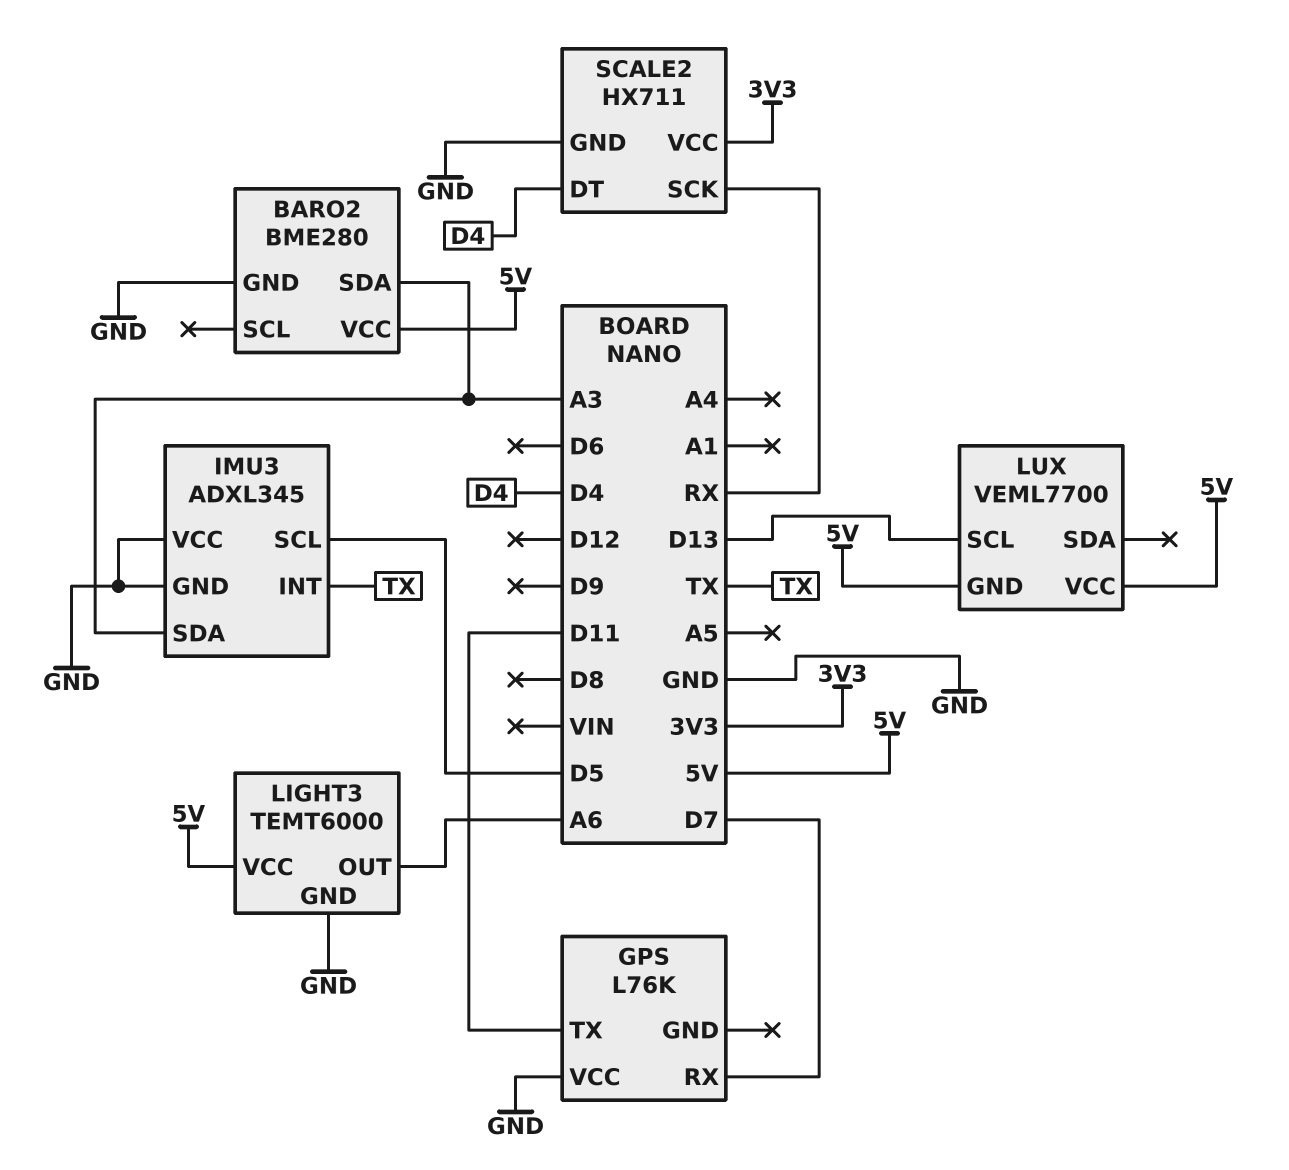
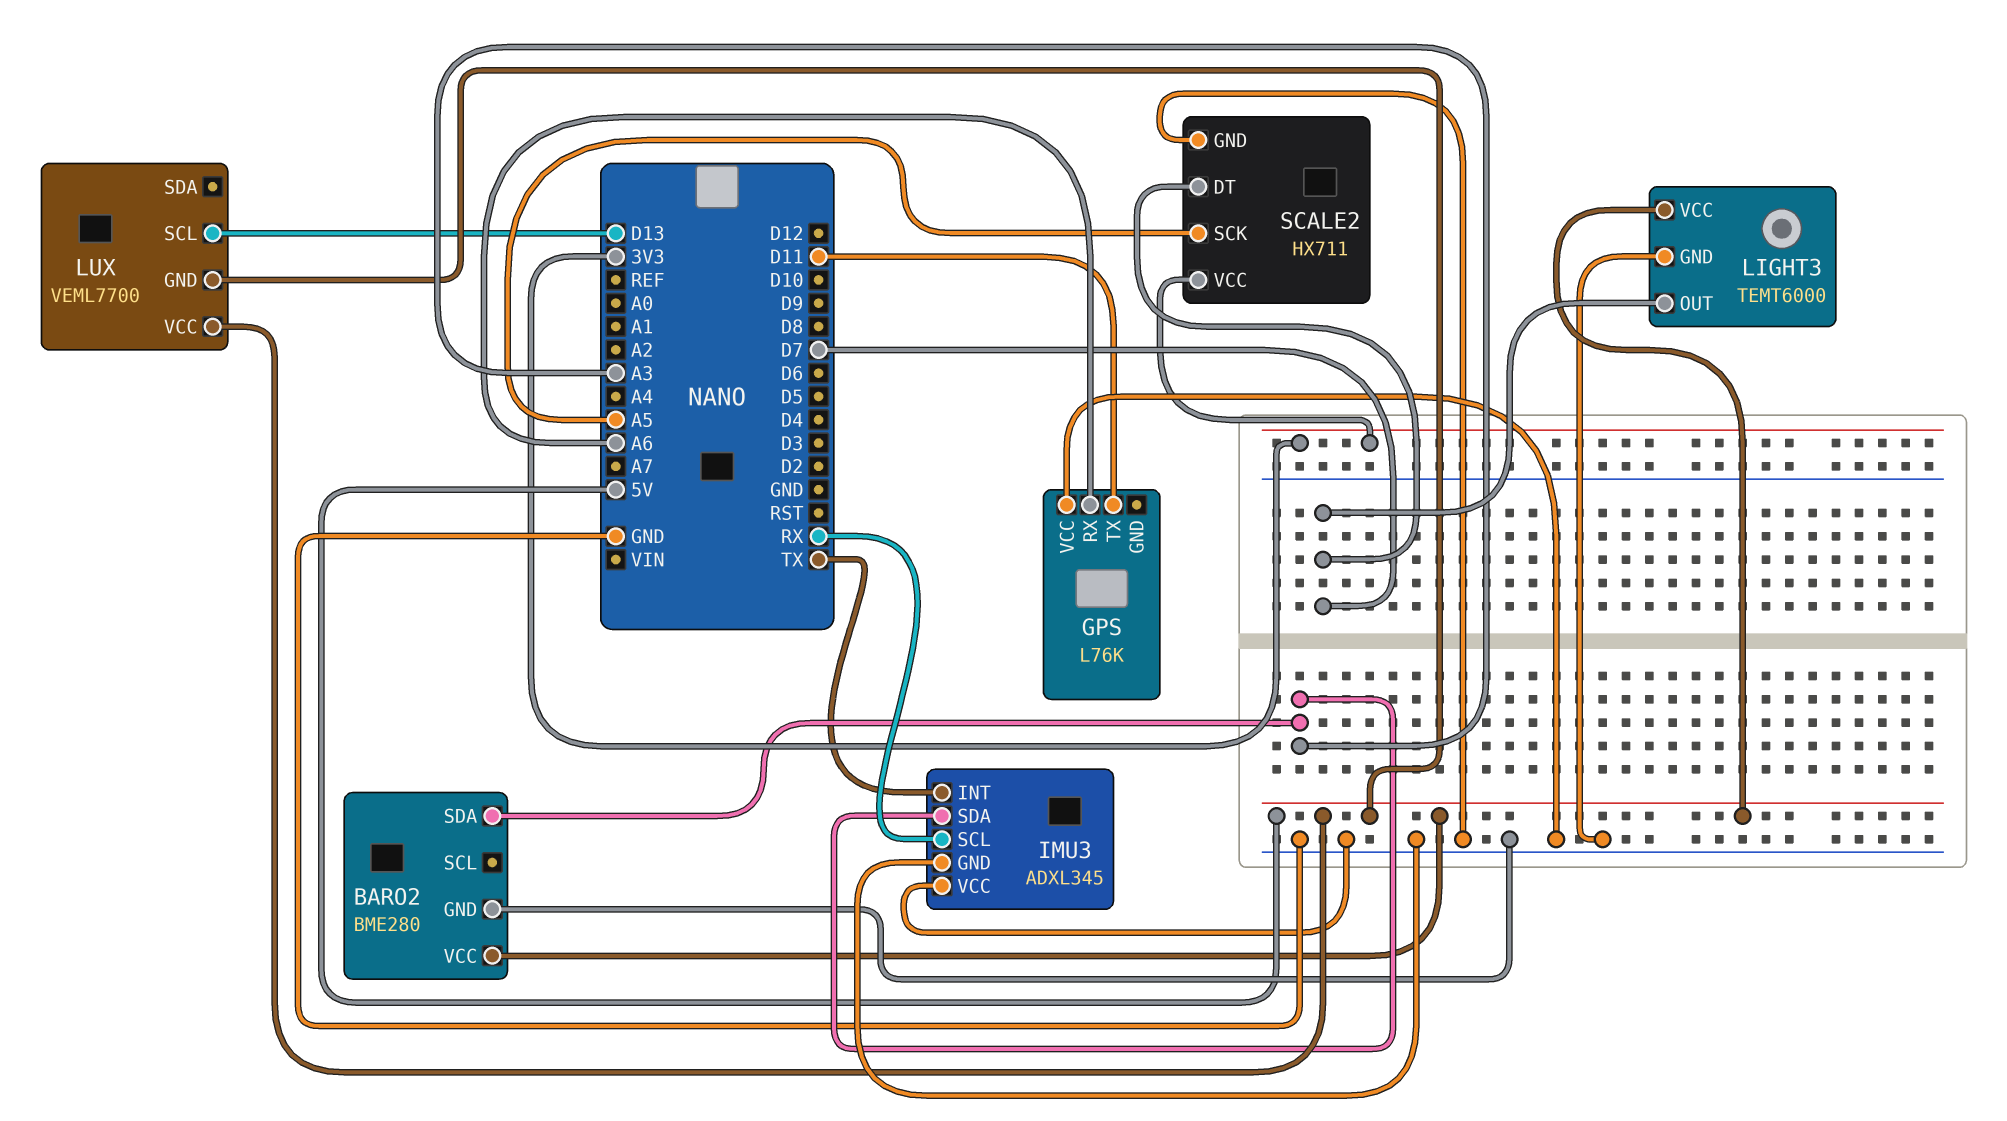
GPS pin RX: D7 -> A6
IMU3 pin SCL: D5 -> RX
LIGHT3 pin OUT: A6 -> D7
SCALE2 pin DT: D4 -> D7
SCALE2 pin SCK: RX -> A5

